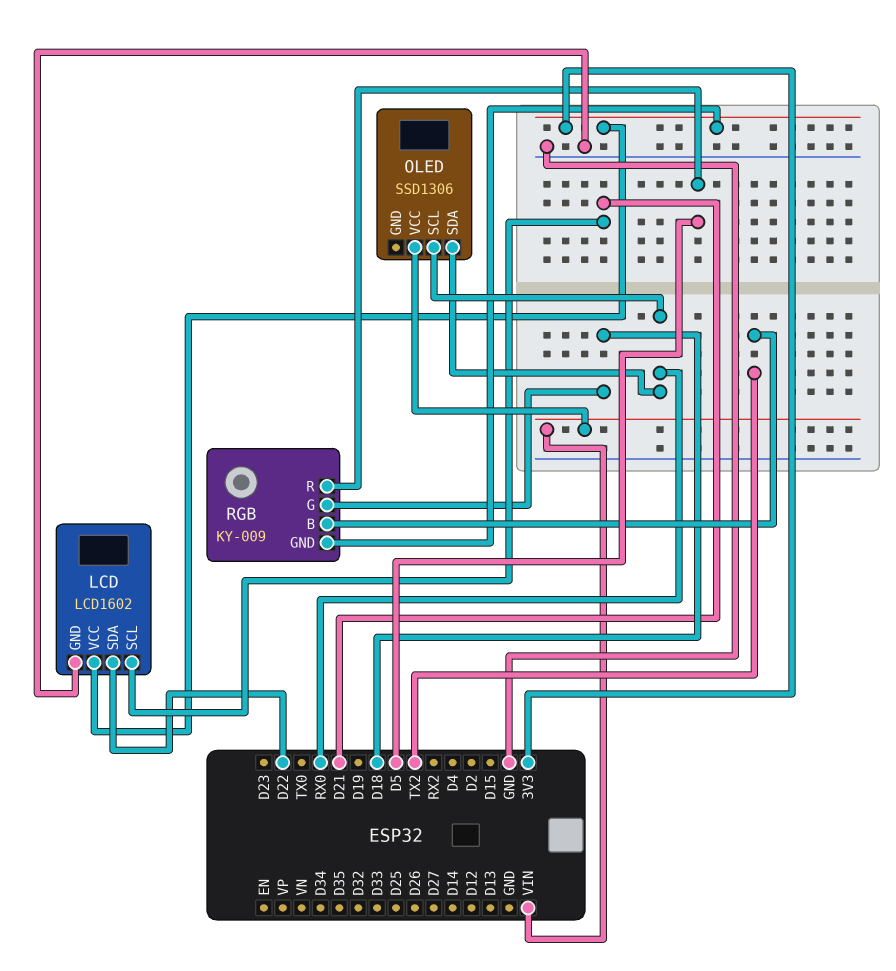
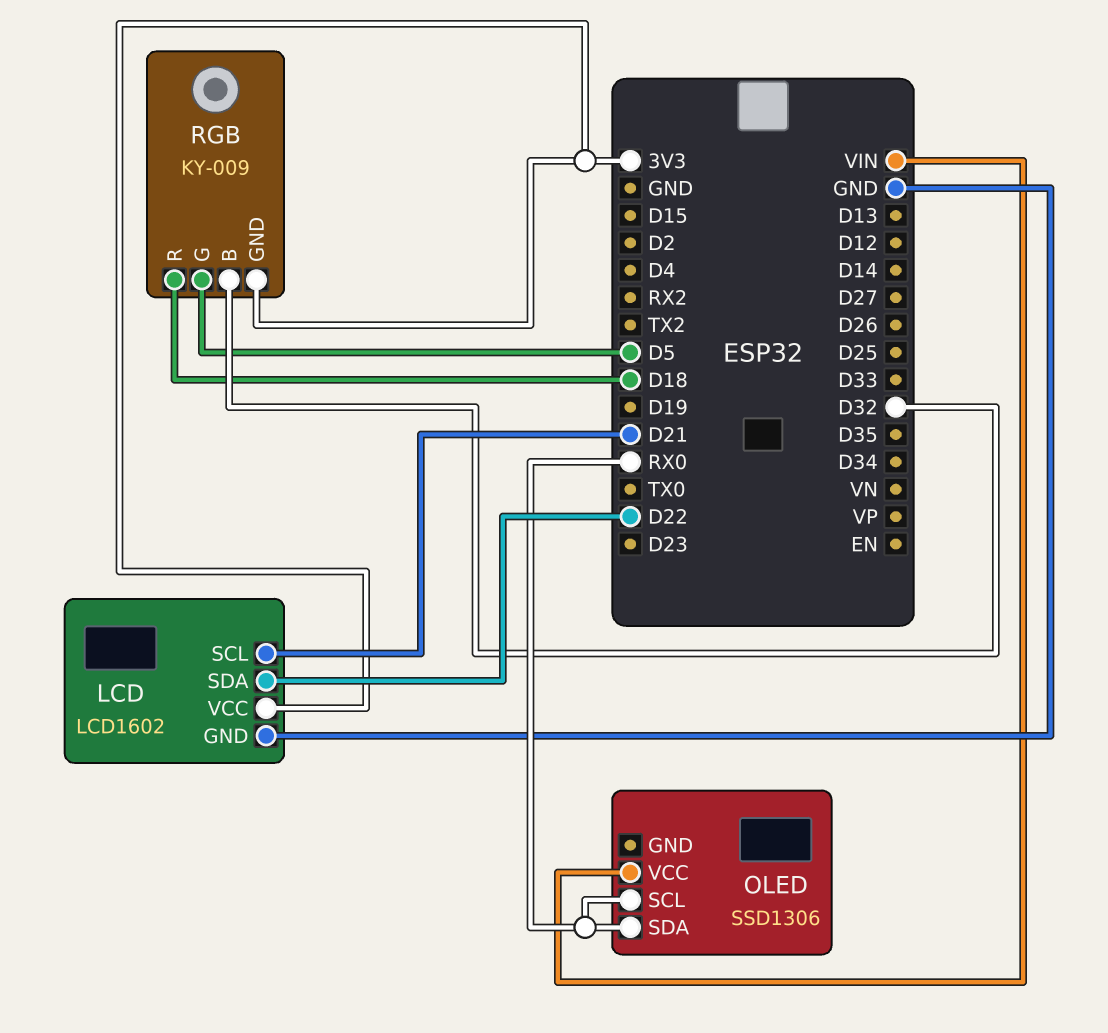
RGB pin B: TX2 -> D32
RGB pin G: D18 -> D5
RGB pin R: D5 -> D18

